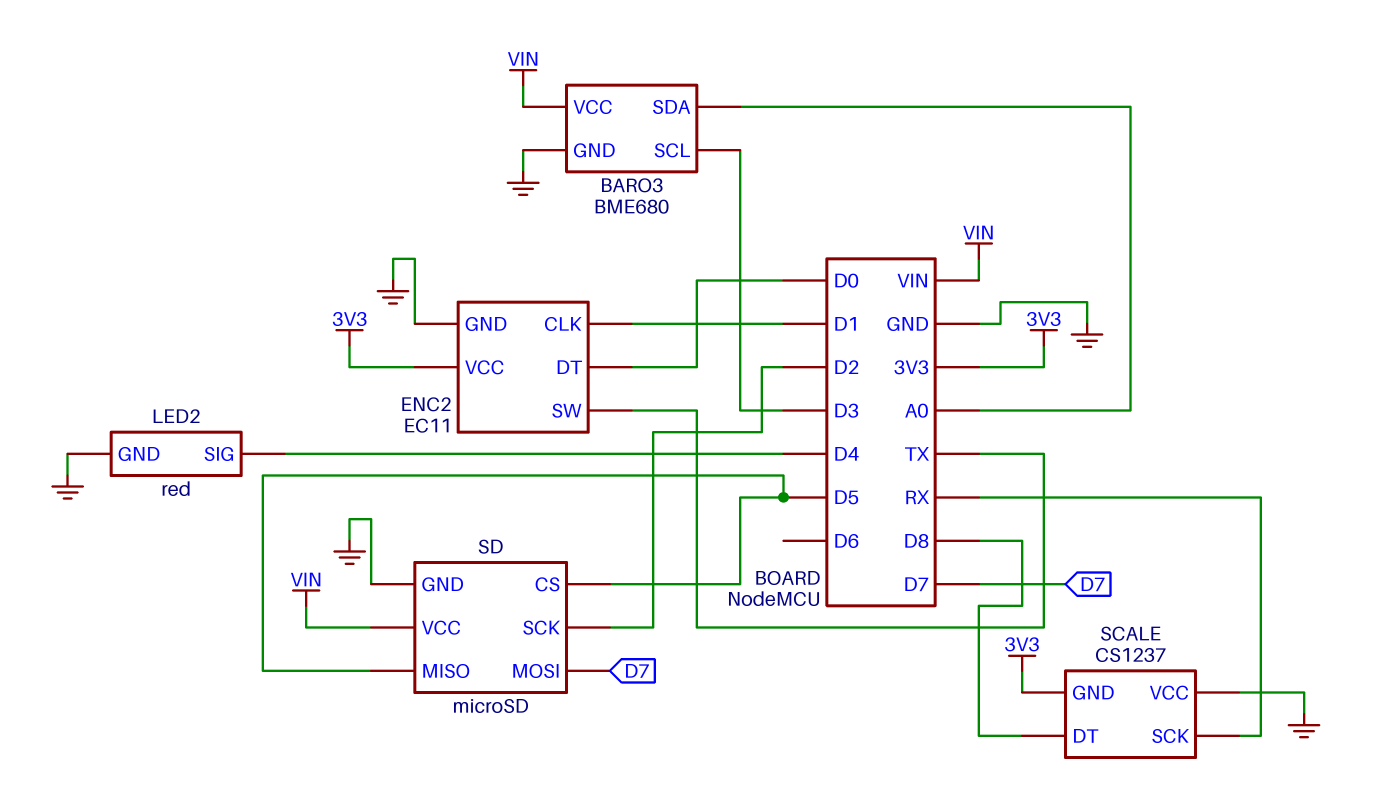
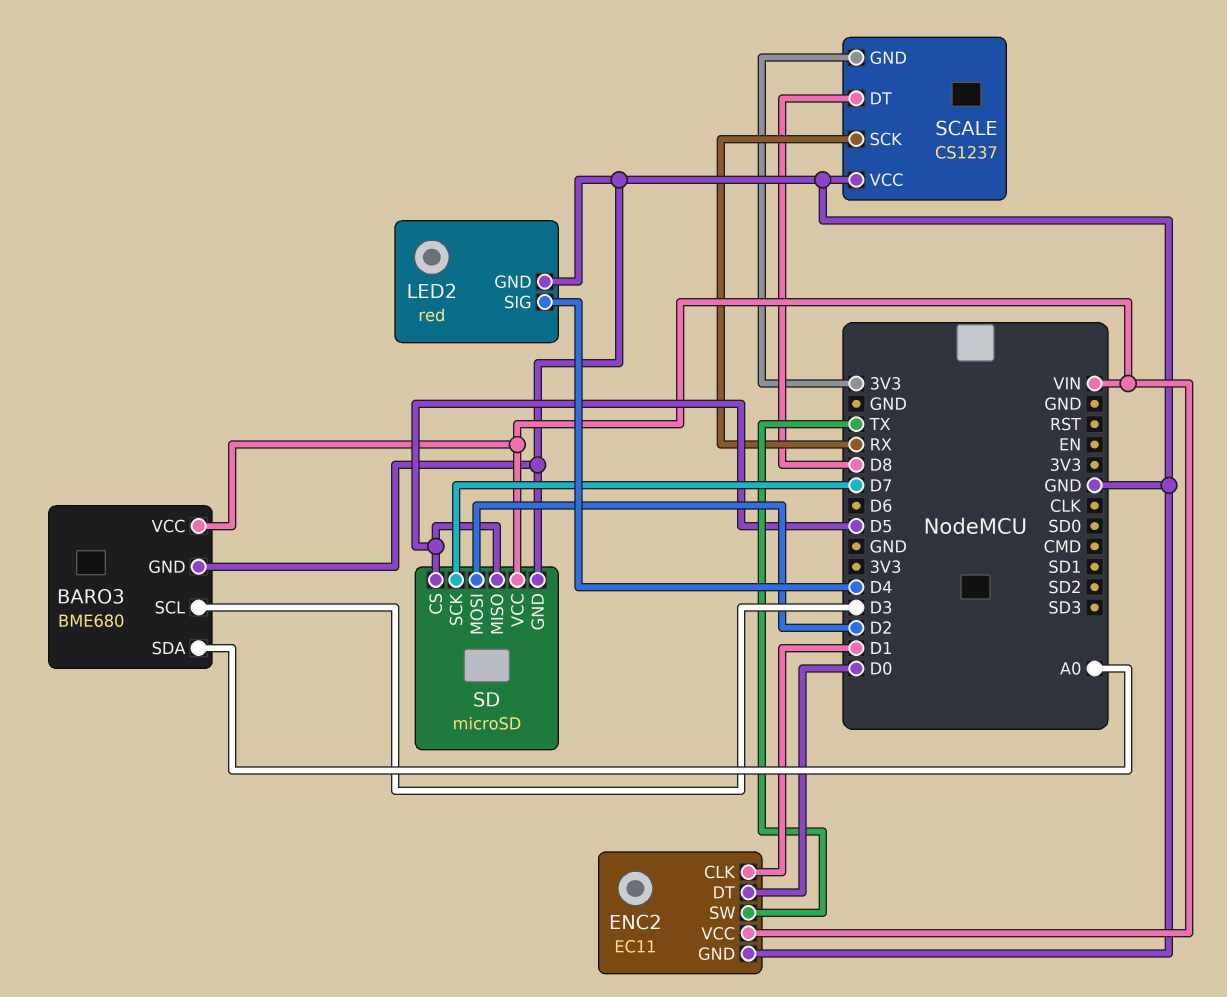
ENC2 pin VCC: 3V3 -> VIN
SD pin MOSI: D7 -> D2
SD pin SCK: D2 -> D7

